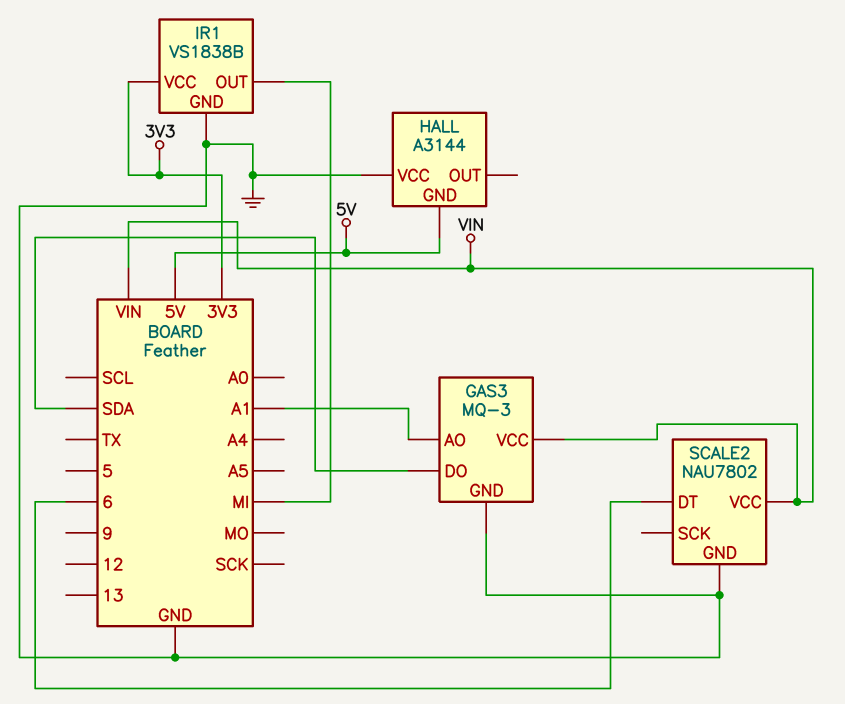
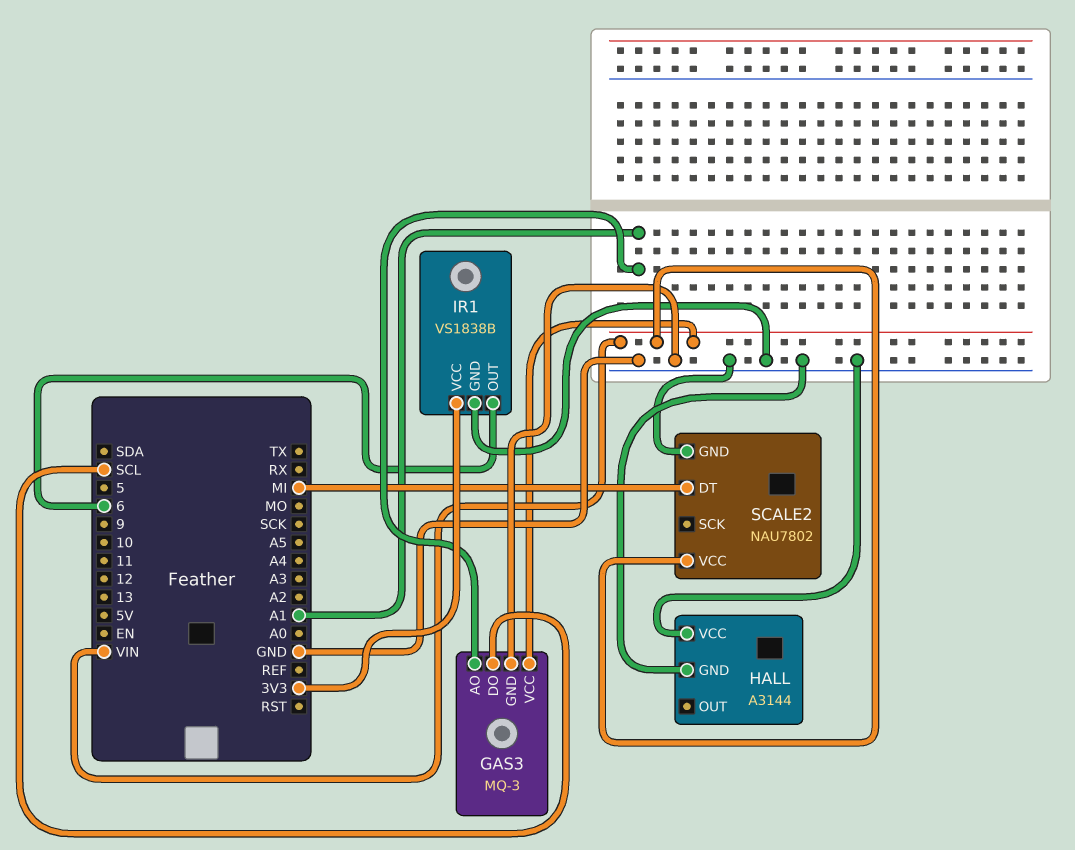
GAS3 pin DO: SDA -> SCL
HALL pin GND: 5V -> GND
IR1 pin OUT: MI -> 6
SCALE2 pin DT: 6 -> MI

